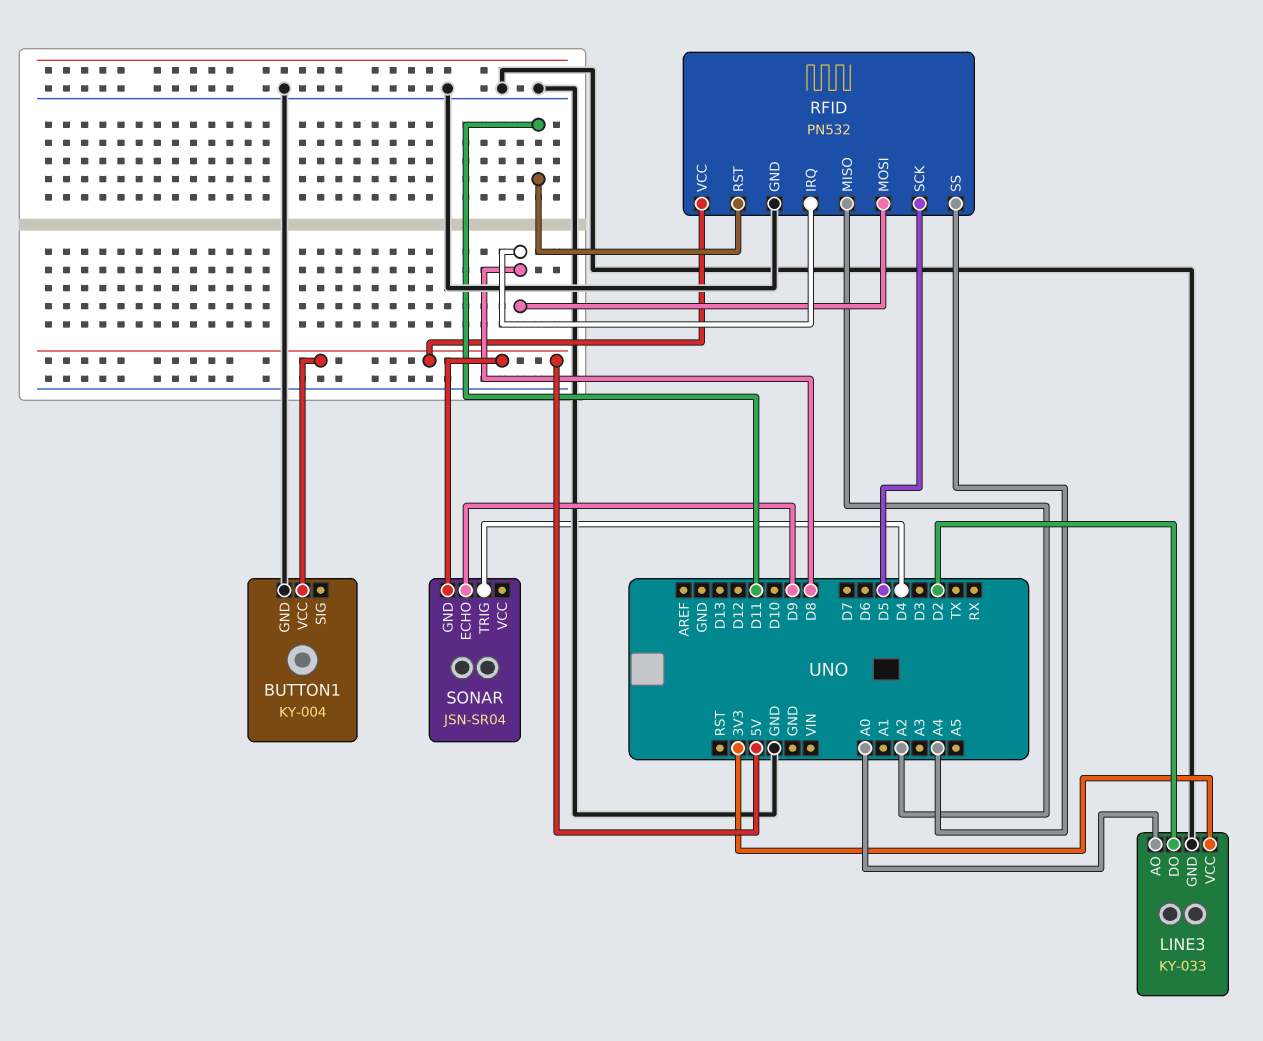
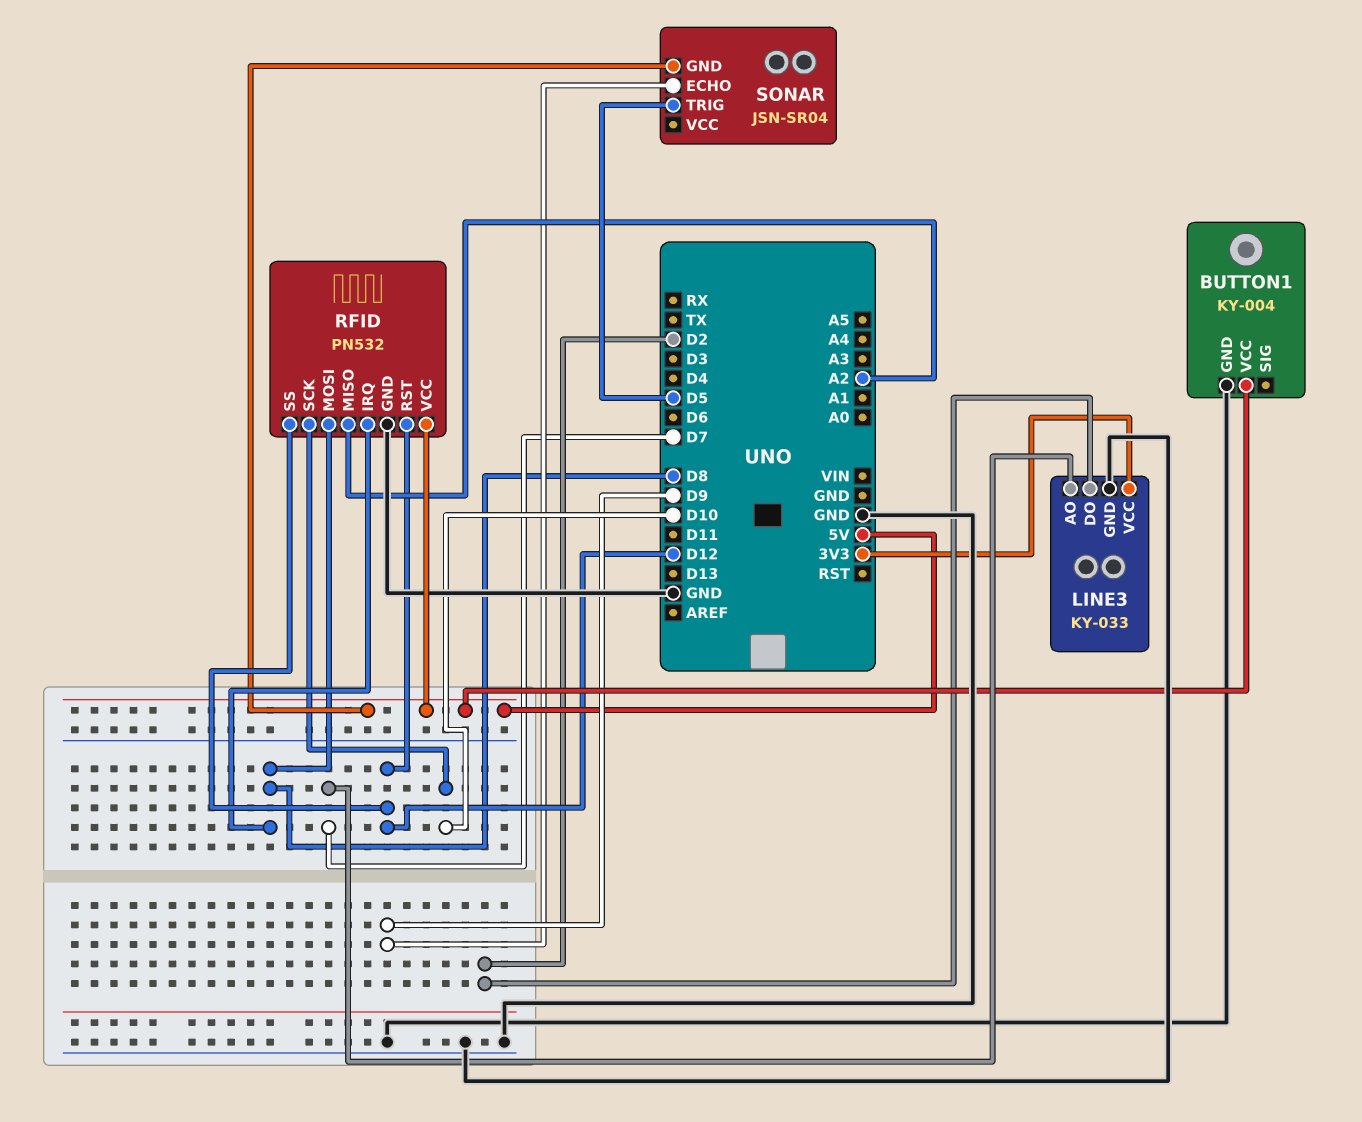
LINE3 pin AO: A0 -> D7
RFID pin RST: D11 -> D12
RFID pin SCK: D5 -> D10
RFID pin SS: A4 -> D12
SONAR pin TRIG: D4 -> D5

